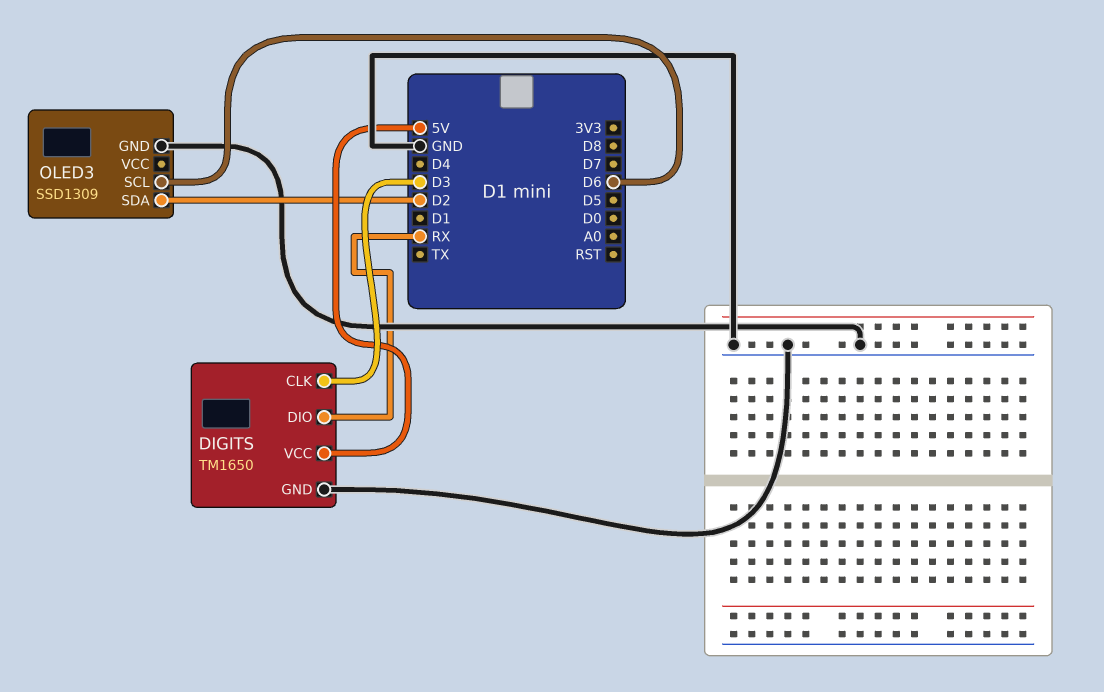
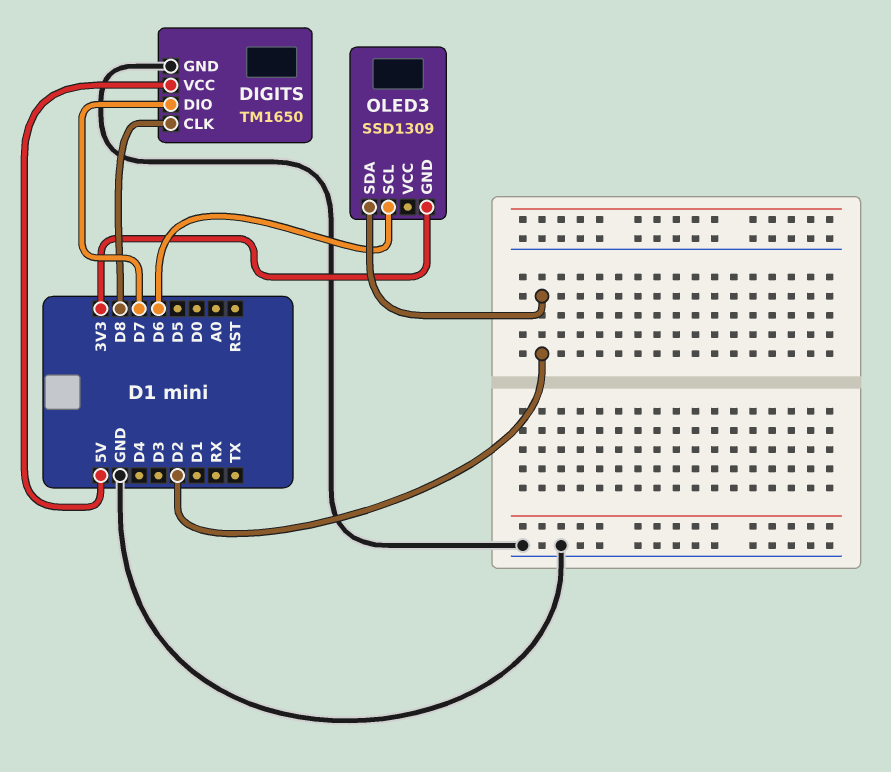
DIGITS pin CLK: D3 -> D8
DIGITS pin DIO: RX -> D7
OLED3 pin GND: GND -> 3V3

